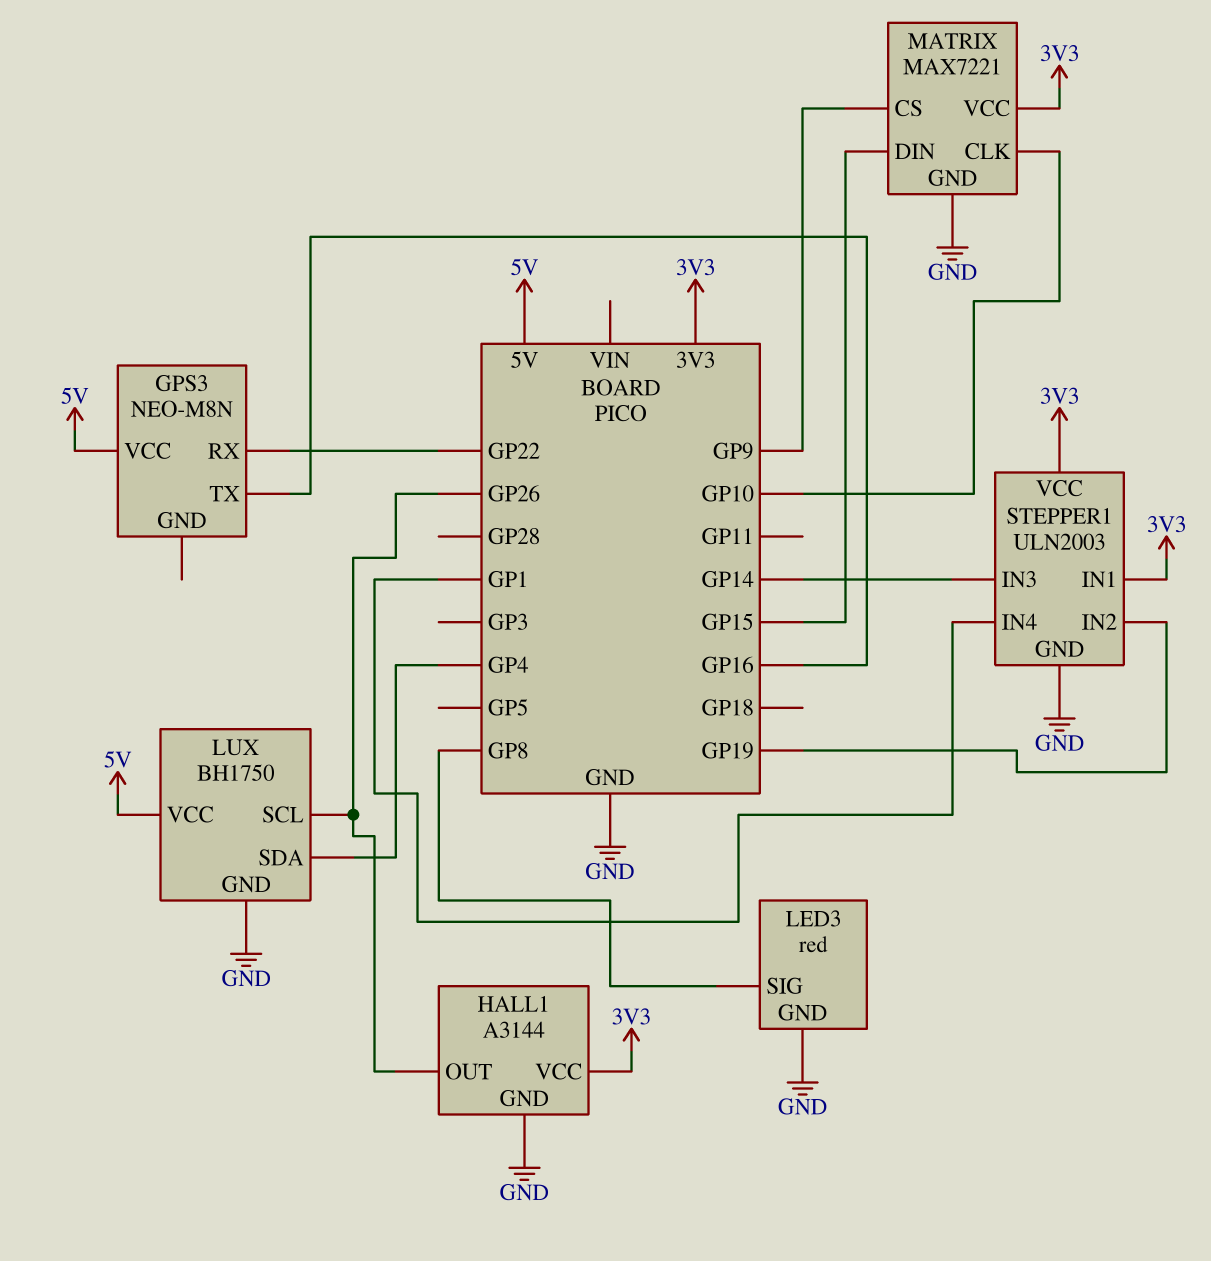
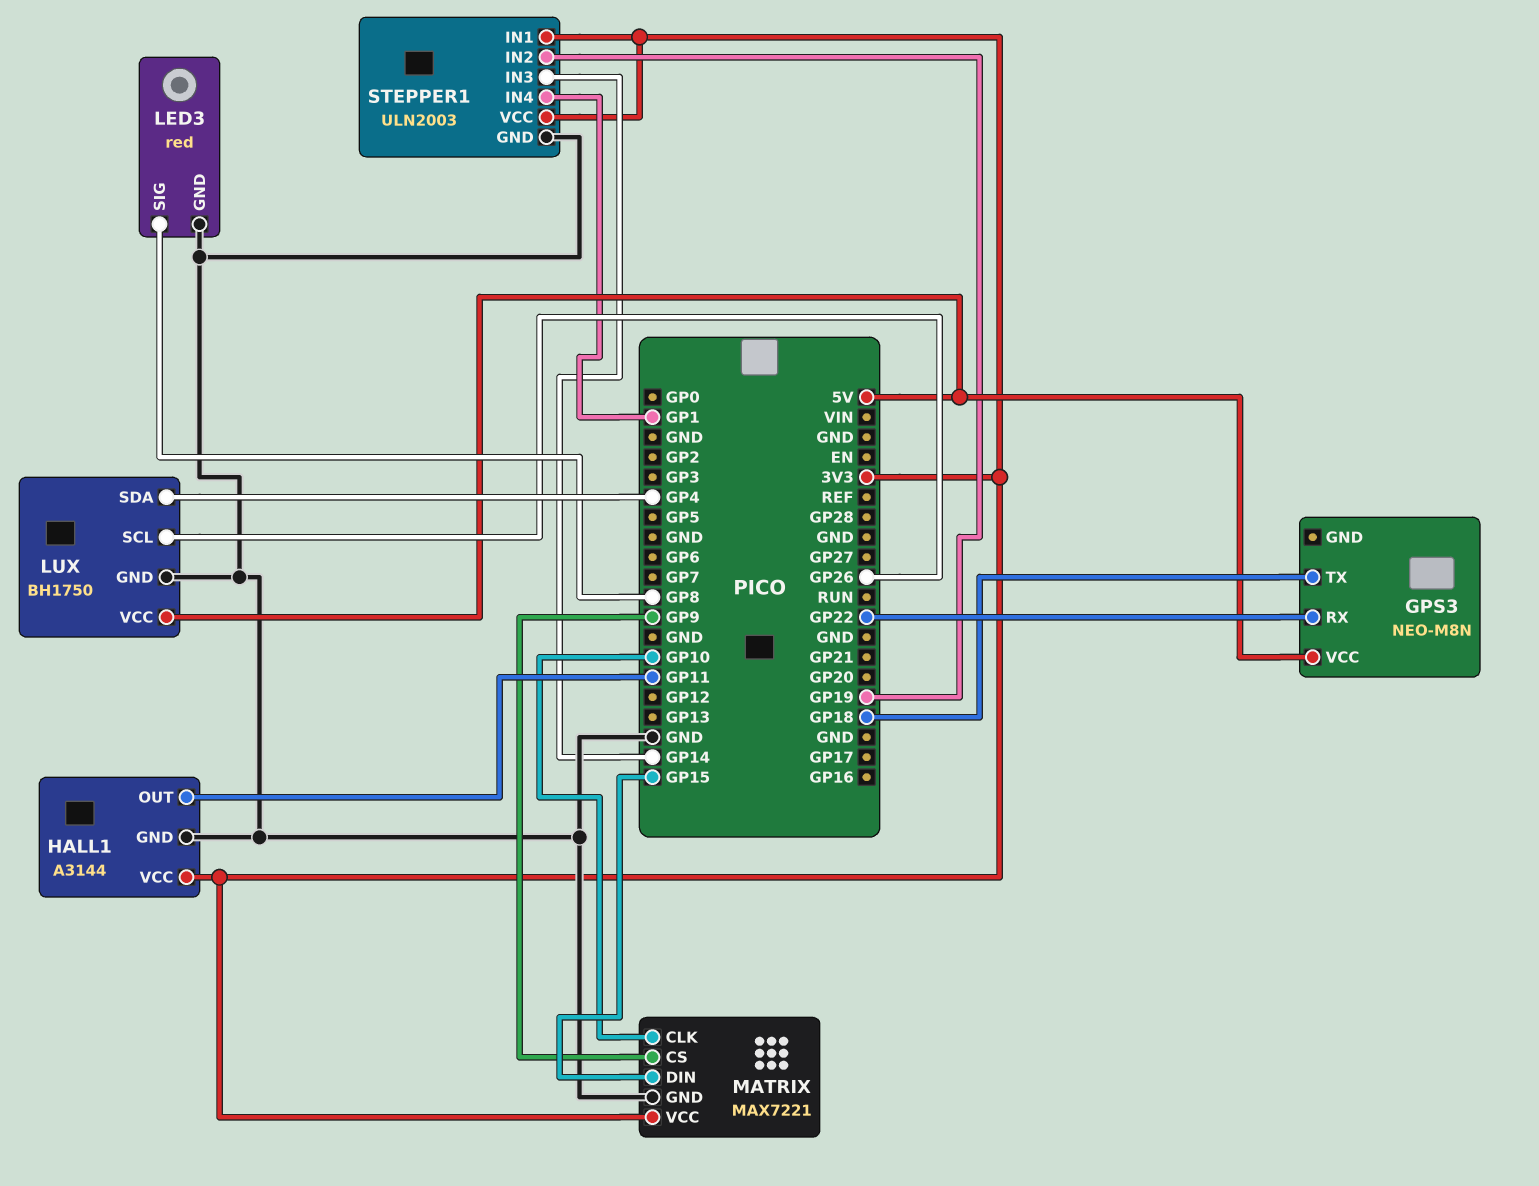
GPS3 pin TX: GP16 -> GP18
HALL1 pin OUT: GP26 -> GP11

